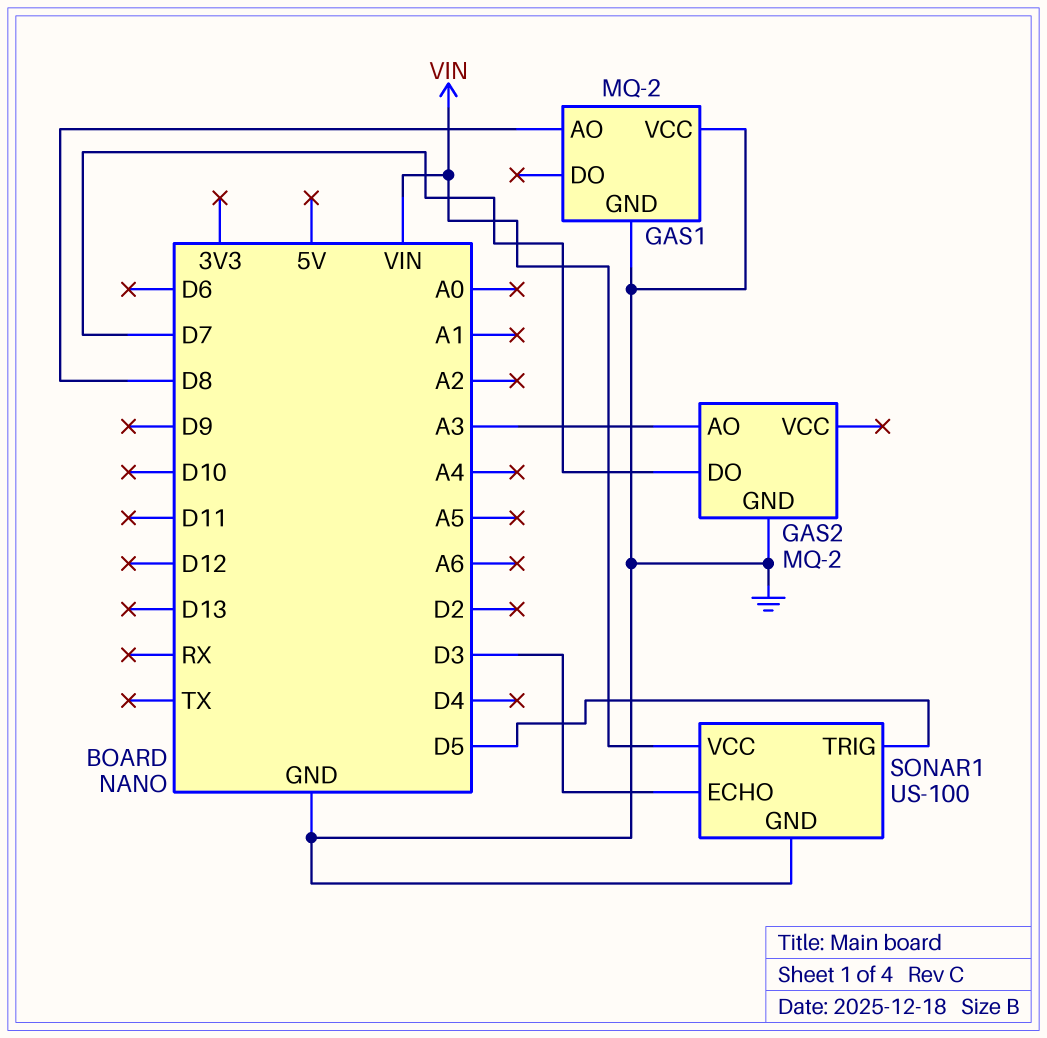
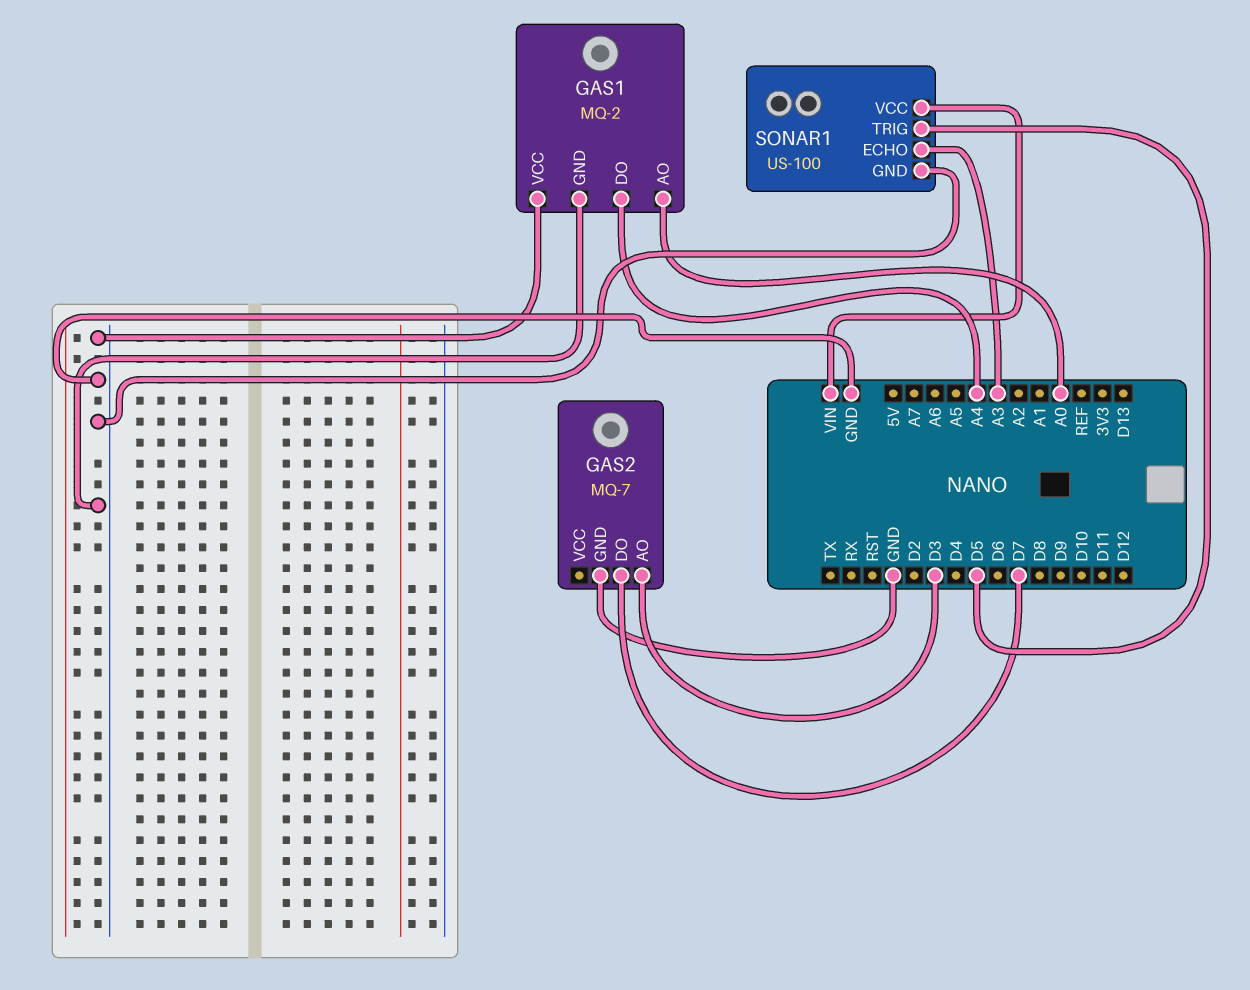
GAS1 pin AO: D8 -> A0
GAS1 pin DO: none -> A4
GAS2: MQ-2 -> MQ-7
GAS2 pin AO: A3 -> D3
SONAR1 pin ECHO: D3 -> A3

